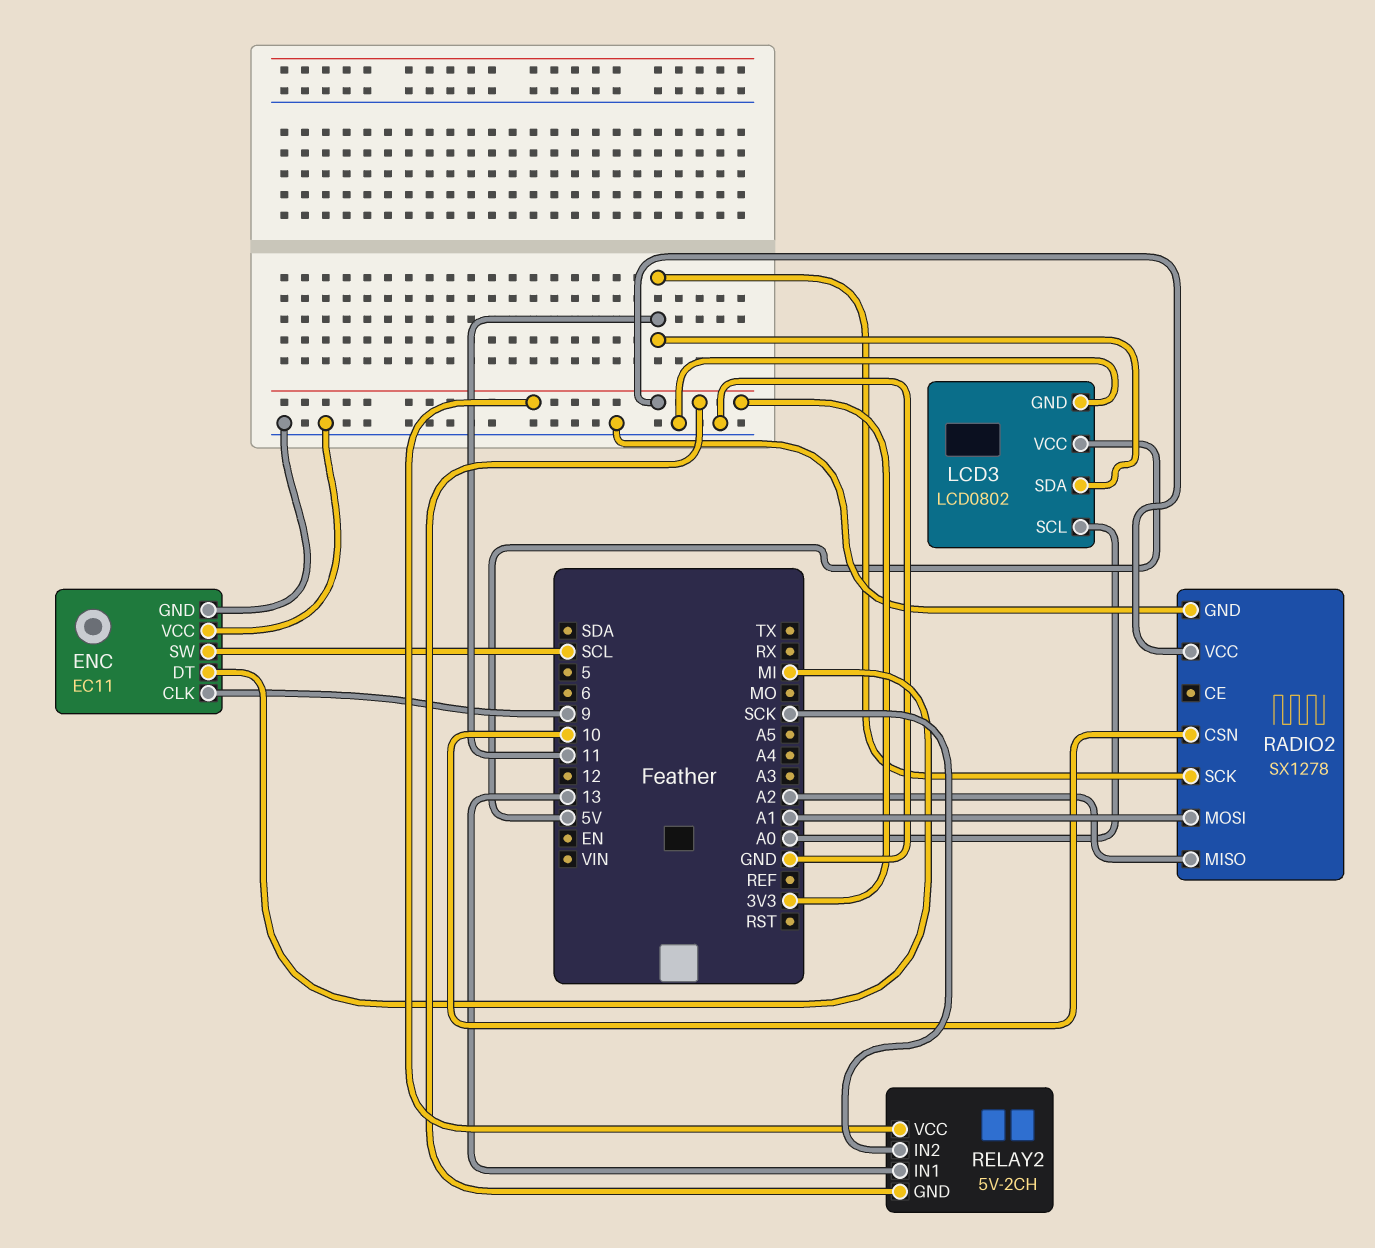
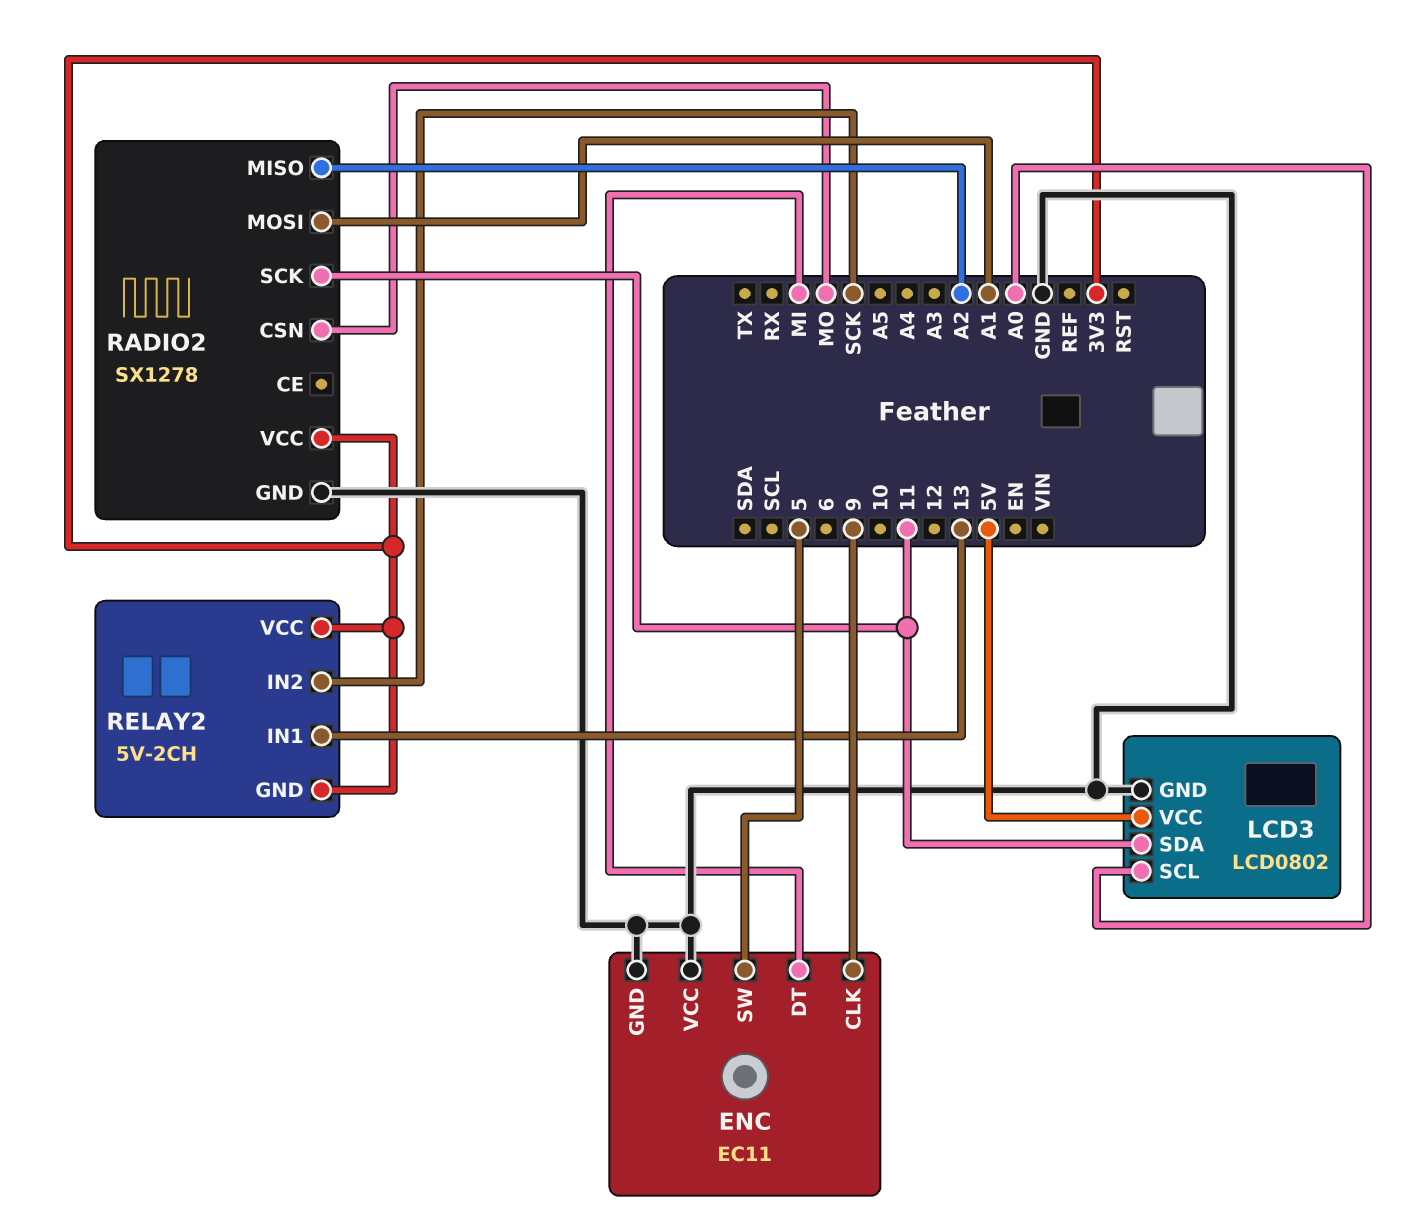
ENC pin SW: SCL -> 5
RADIO2 pin CSN: 10 -> MO

